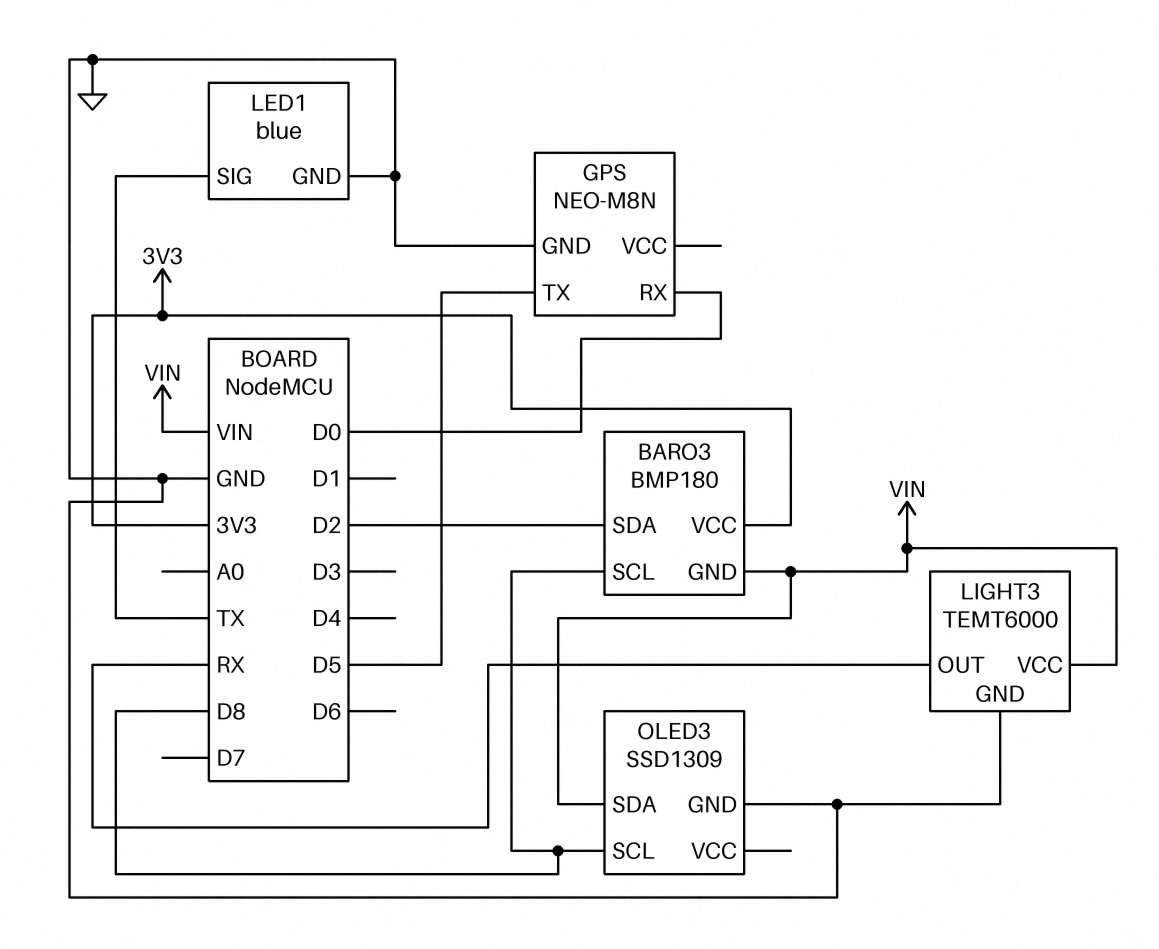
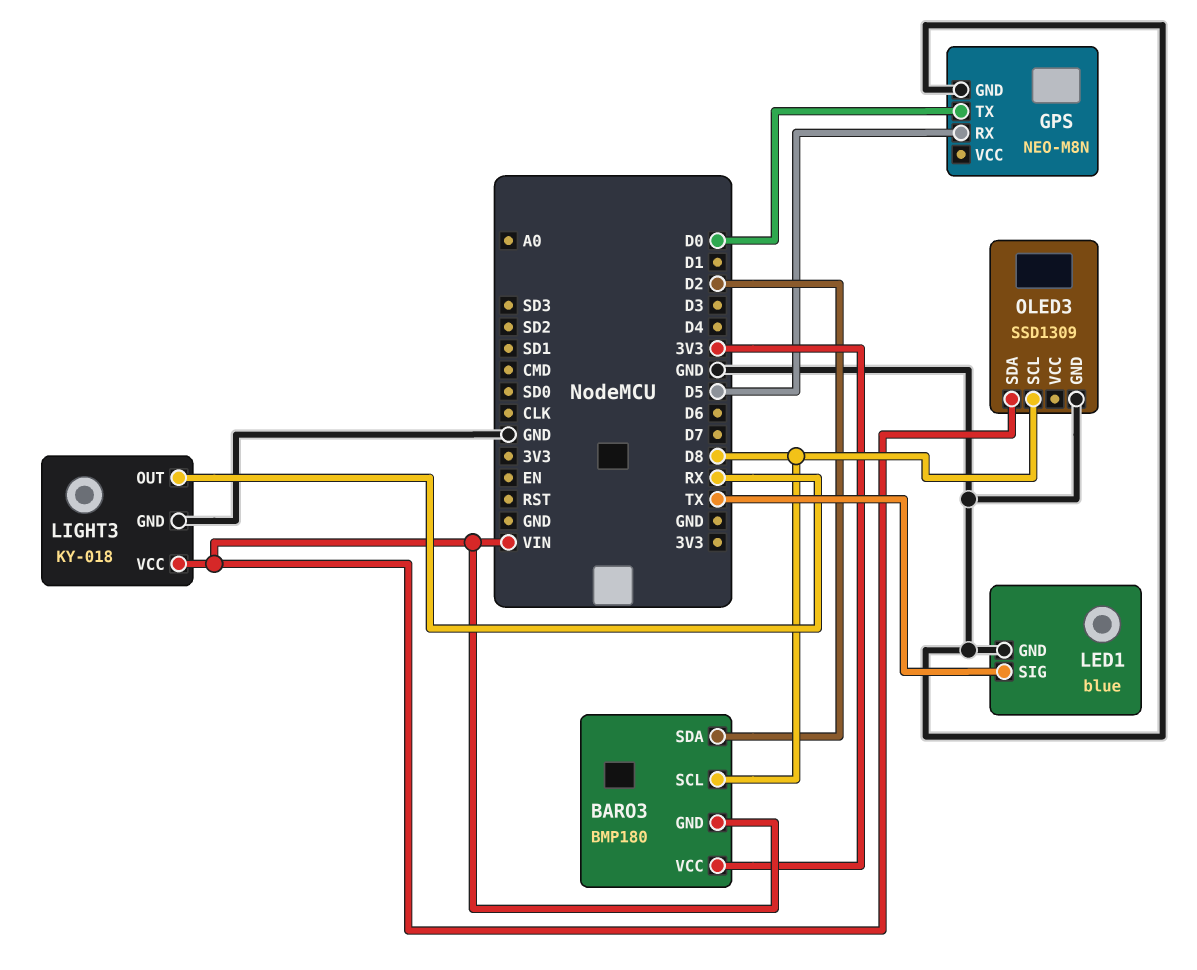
GPS pin RX: D0 -> D5
GPS pin TX: D5 -> D0
LIGHT3: TEMT6000 -> KY-018

